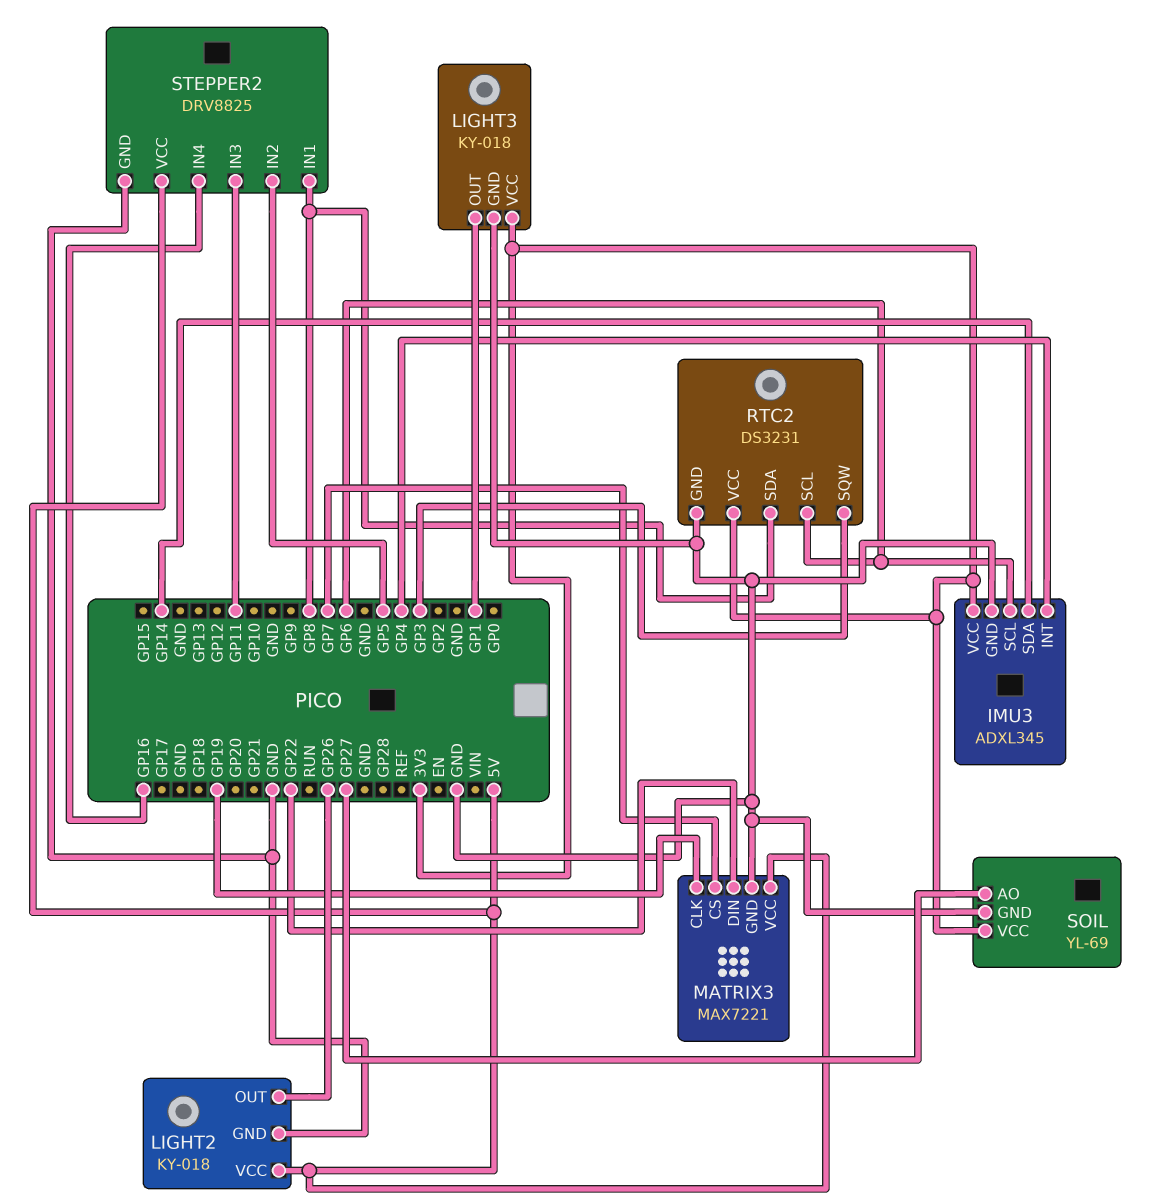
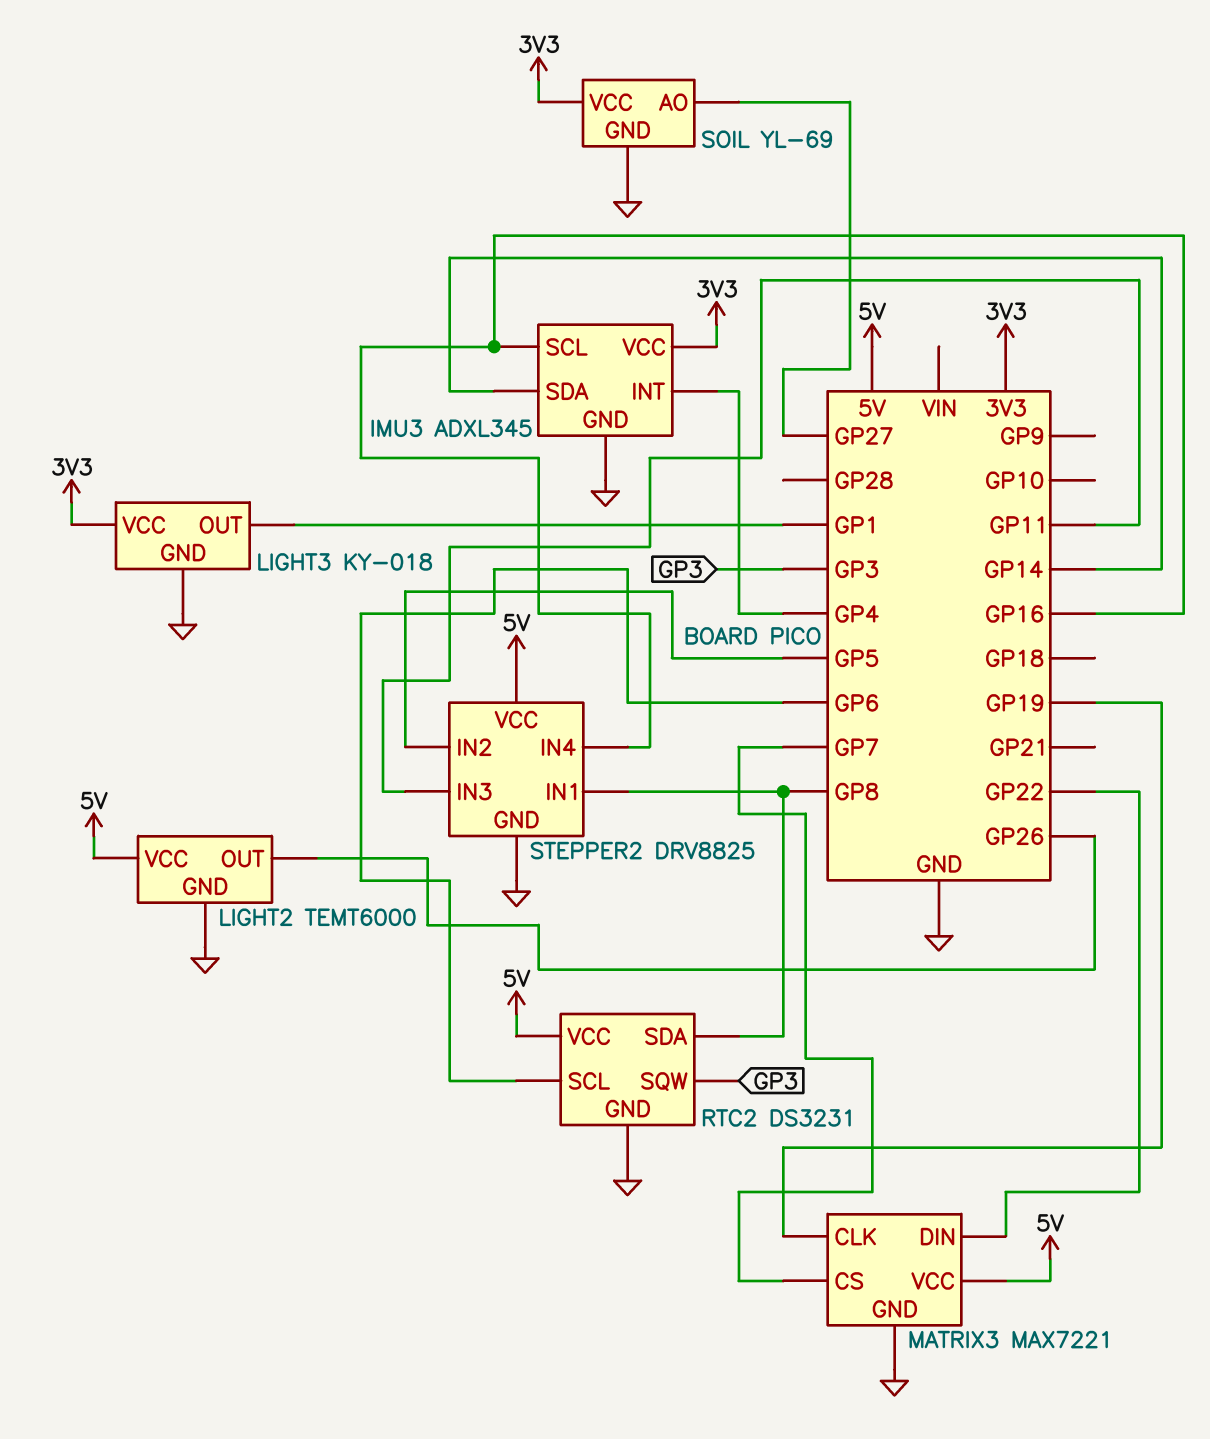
IMU3 pin SCL: GP6 -> GP16
LIGHT2: KY-018 -> TEMT6000
RTC2 pin VCC: 3V3 -> 5V

